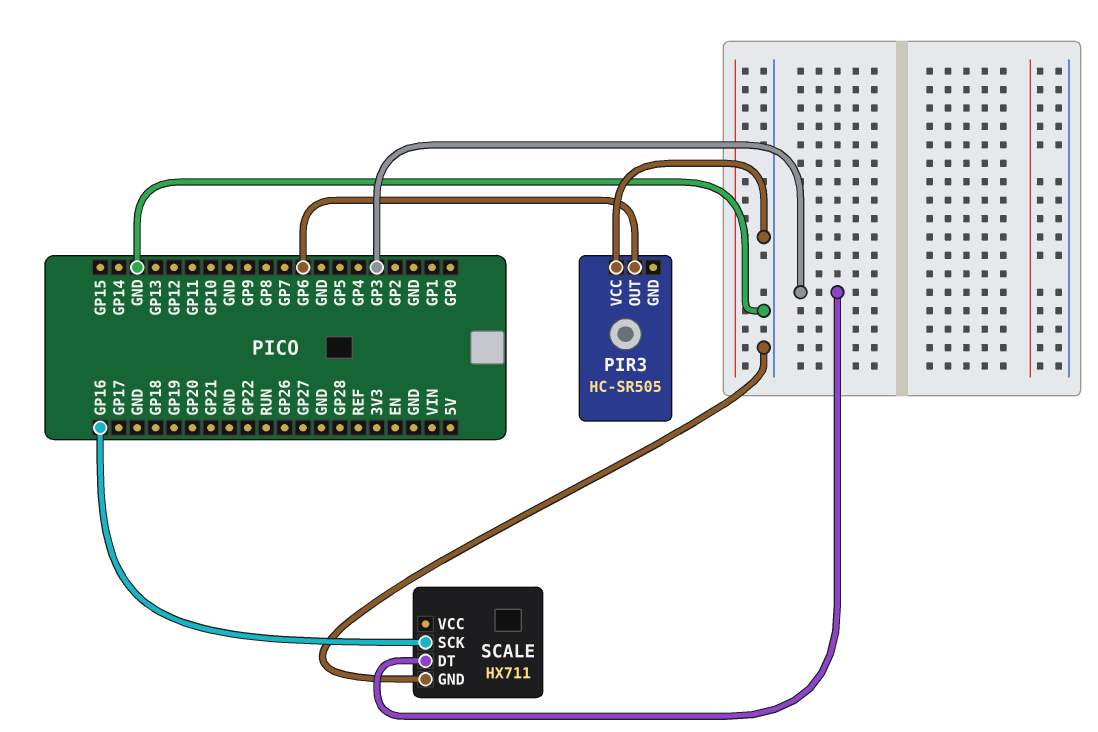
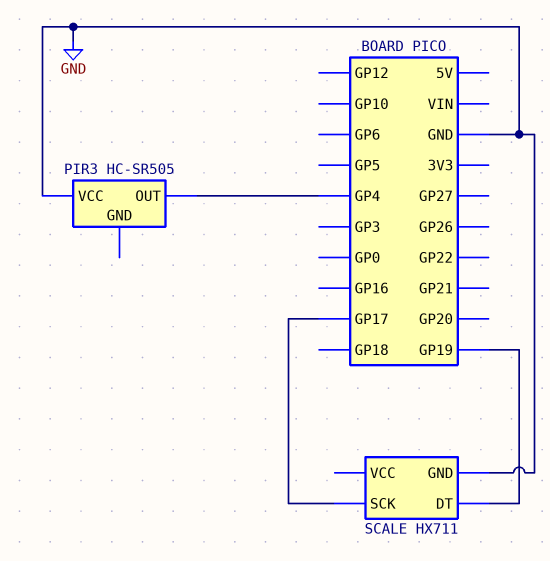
PIR3 pin OUT: GP6 -> GP4
SCALE pin DT: GP3 -> GP19
SCALE pin SCK: GP16 -> GP17

